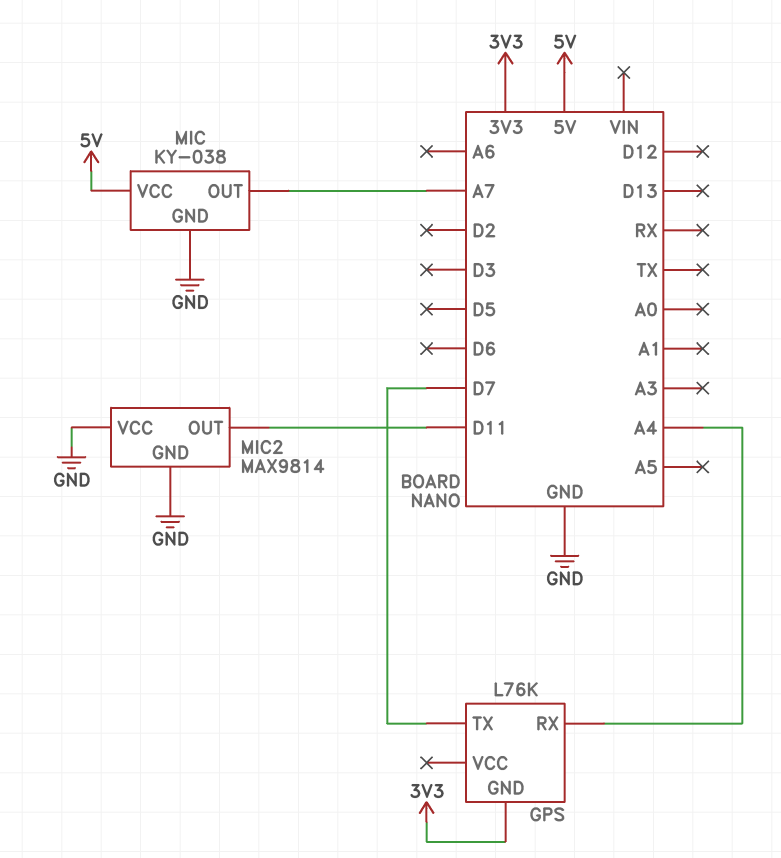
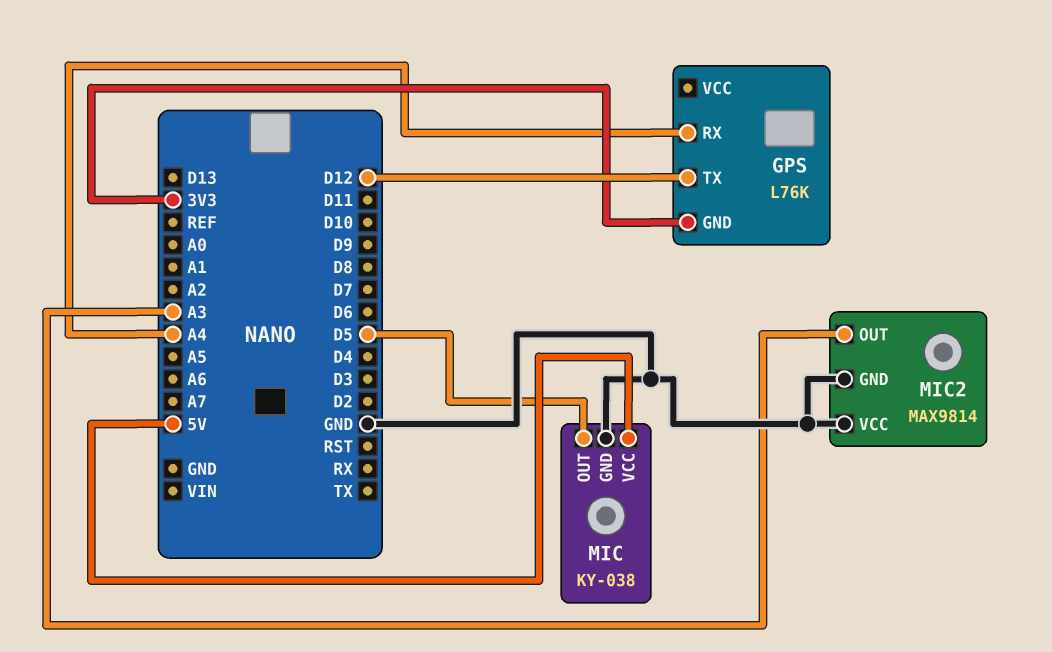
GPS pin TX: D7 -> D12
MIC pin OUT: A7 -> D5
MIC2 pin OUT: D11 -> A3

